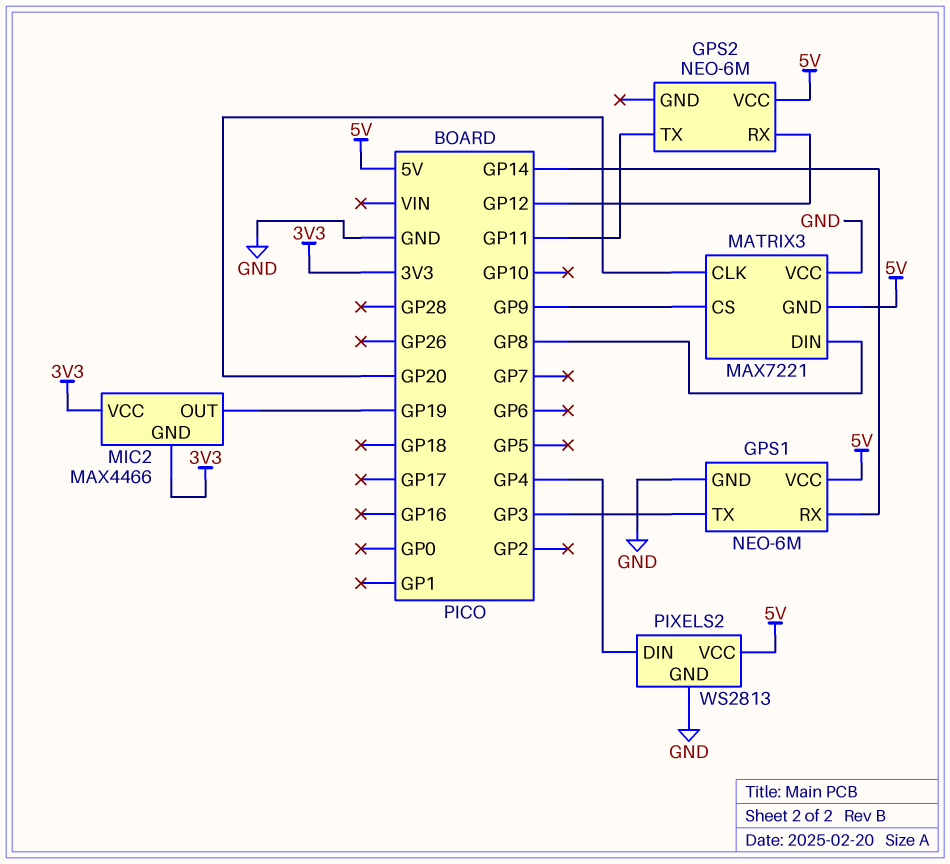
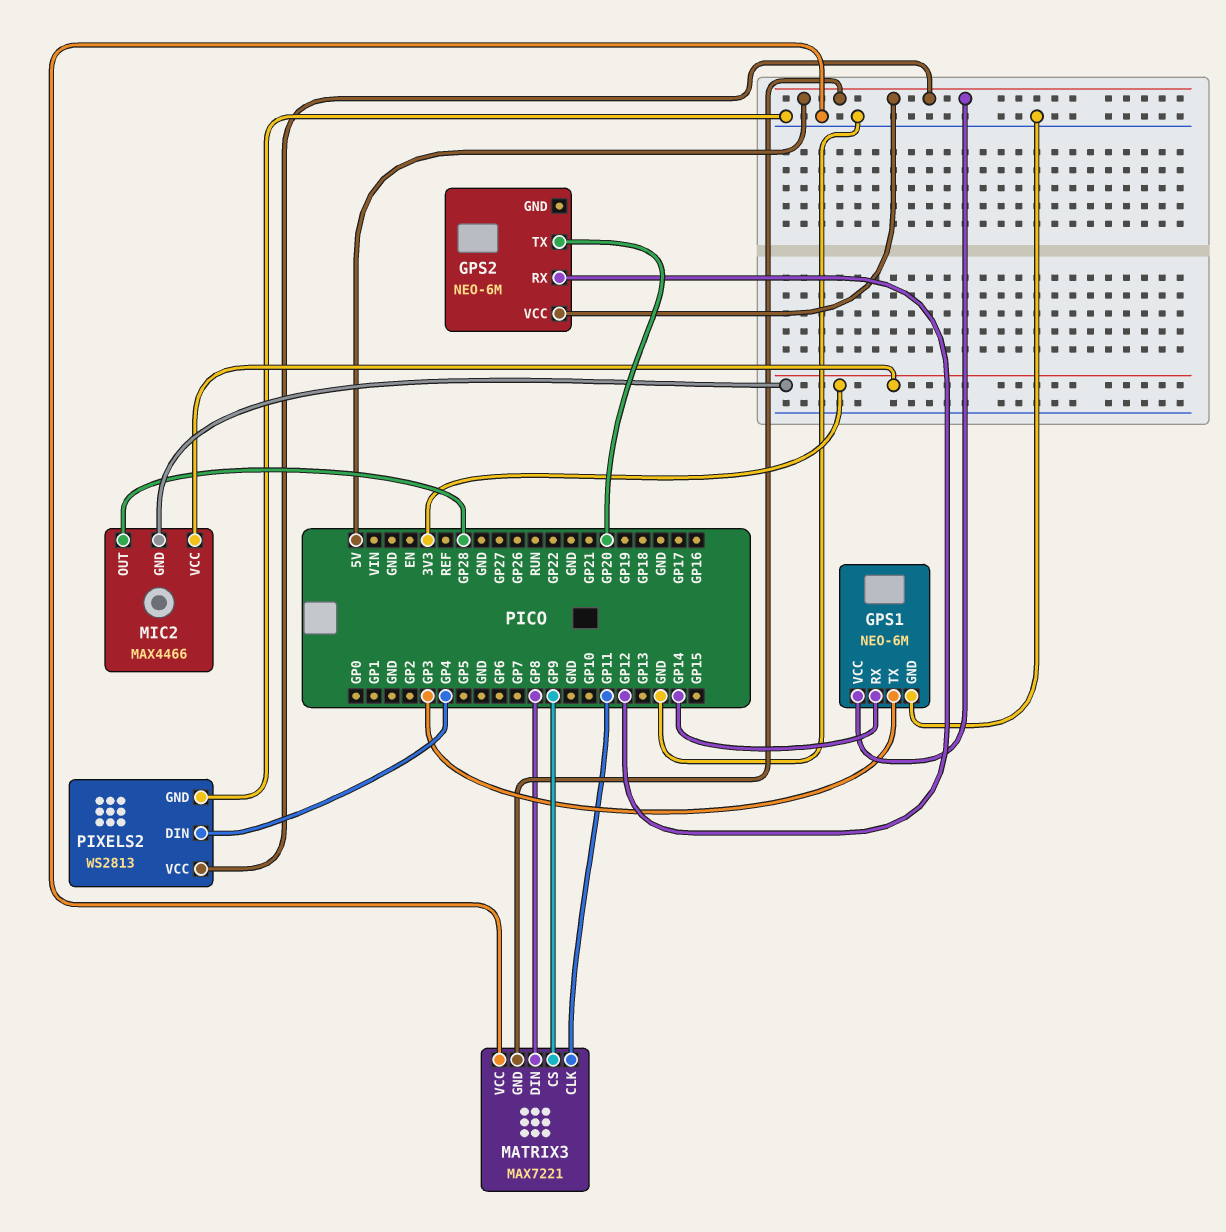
GPS2 pin TX: GP11 -> GP20
MATRIX3 pin CLK: GP20 -> GP11
MIC2 pin OUT: GP19 -> GP28

